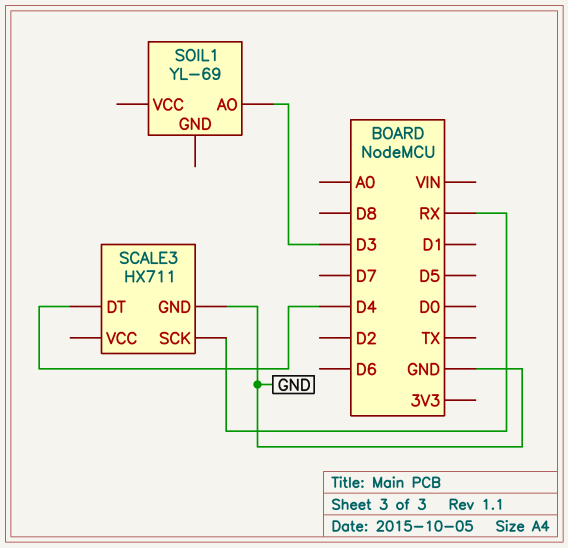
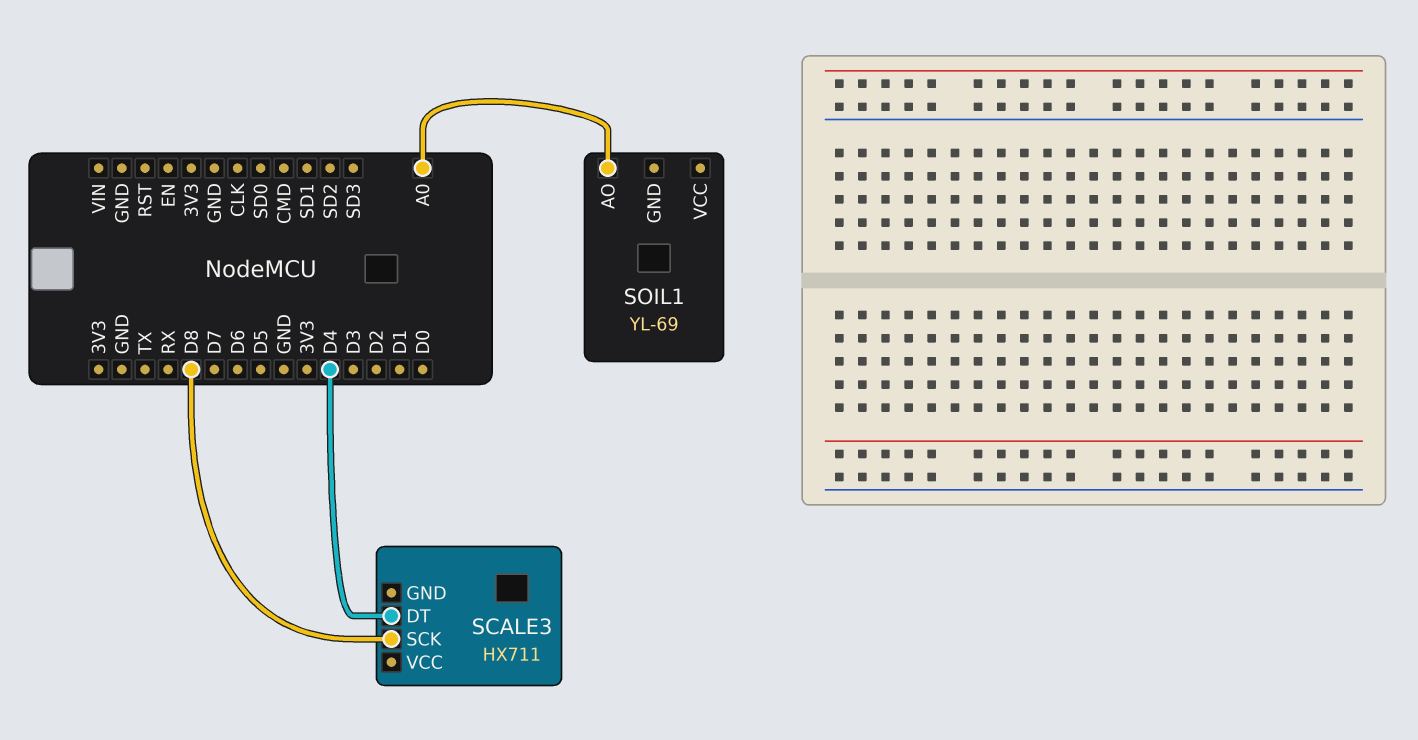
SCALE3 pin GND: GND -> none
SCALE3 pin SCK: RX -> D8
SOIL1 pin AO: D3 -> A0

